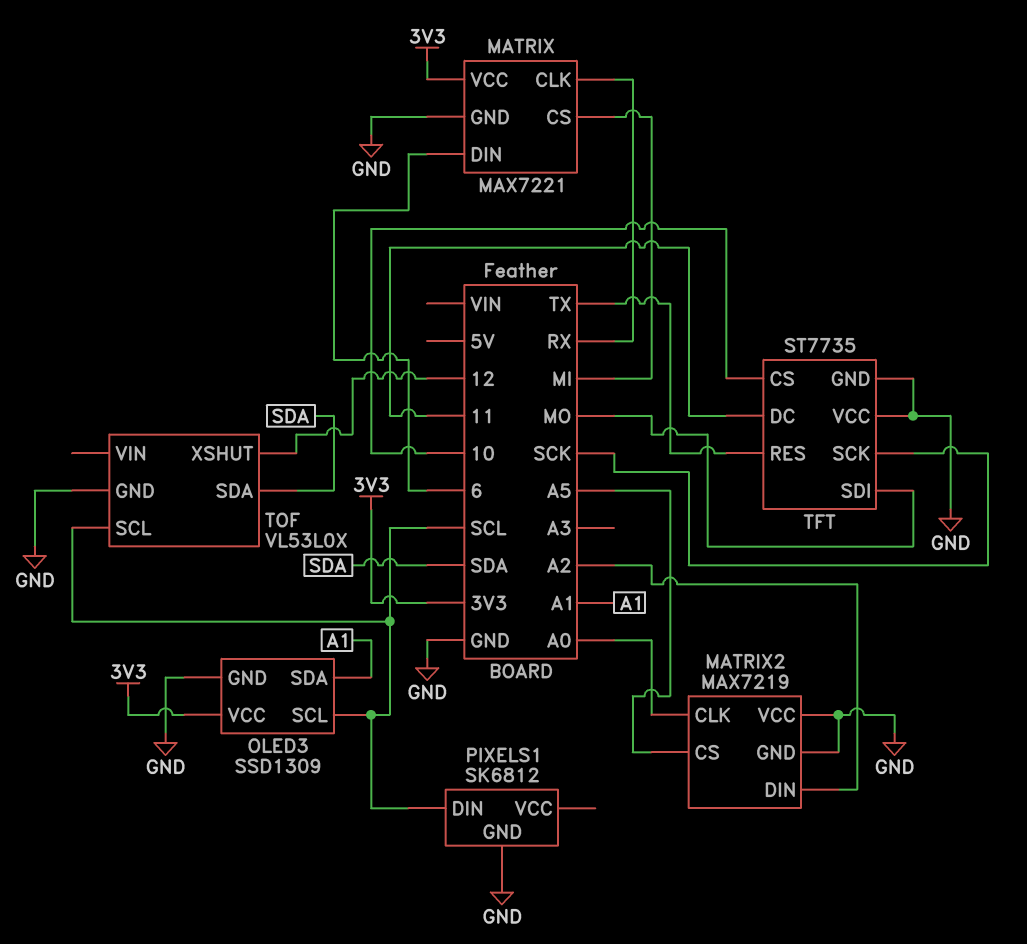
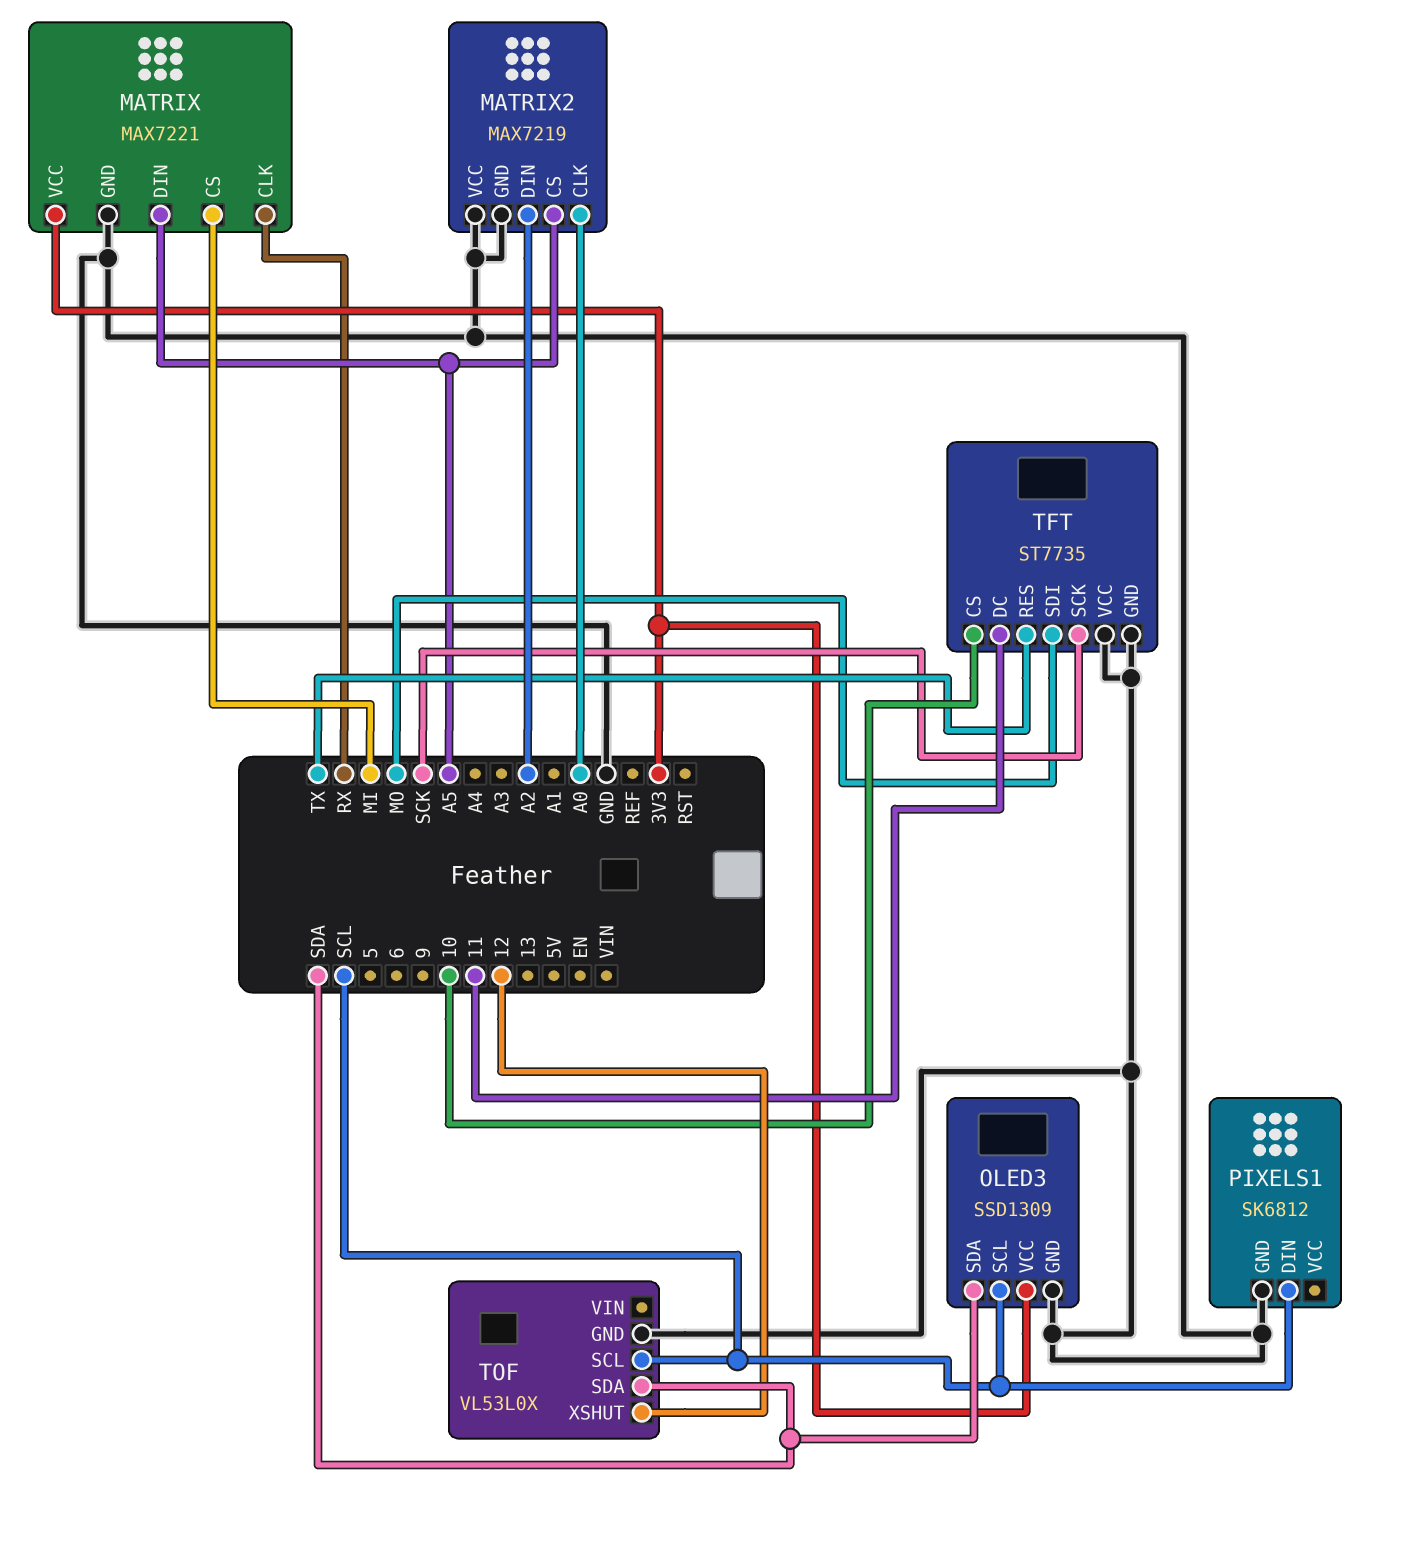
MATRIX pin DIN: 6 -> A5
OLED3 pin SDA: A1 -> SDA

